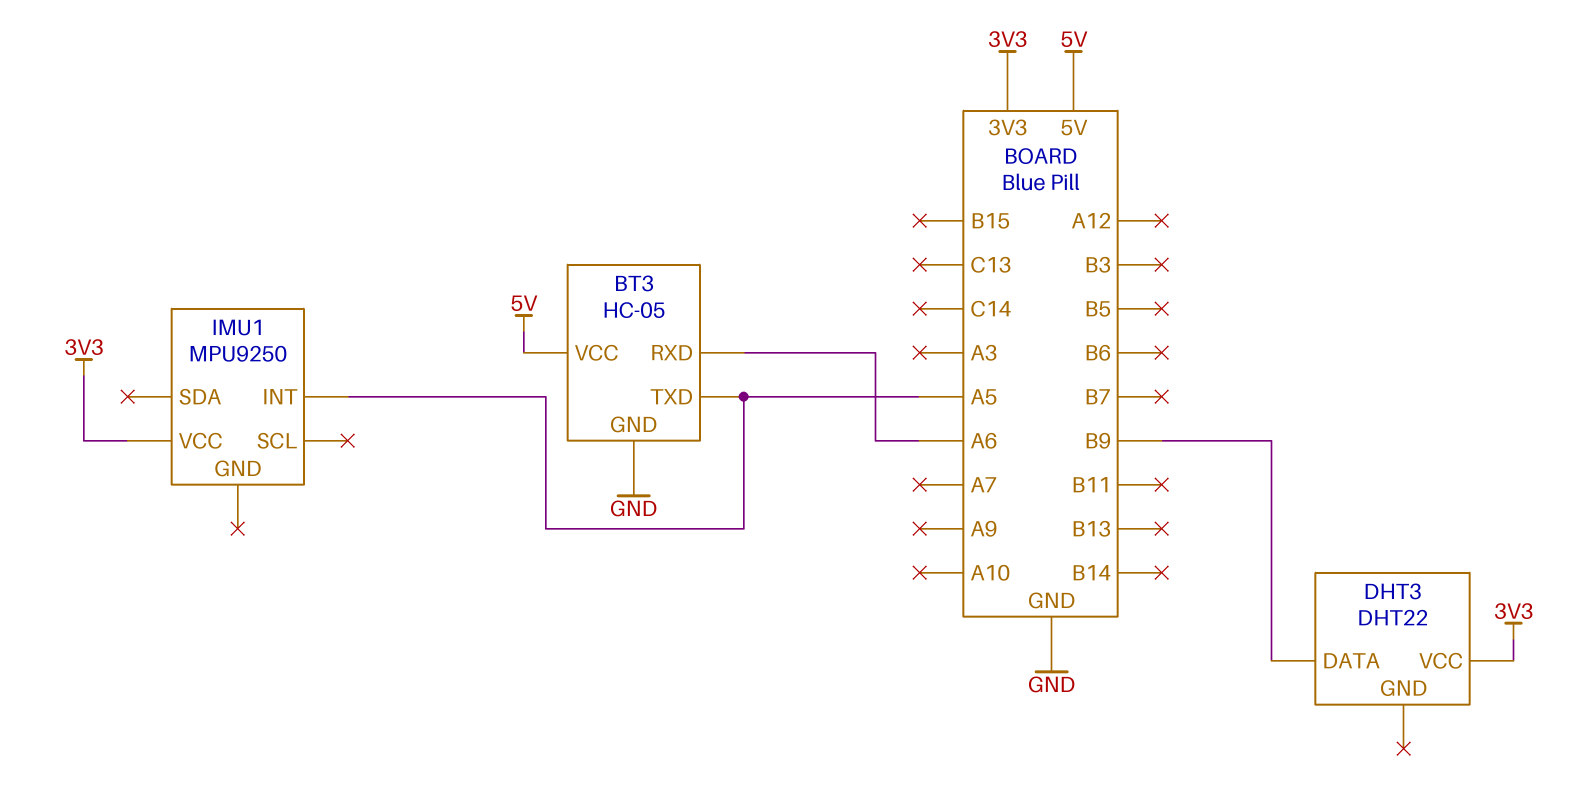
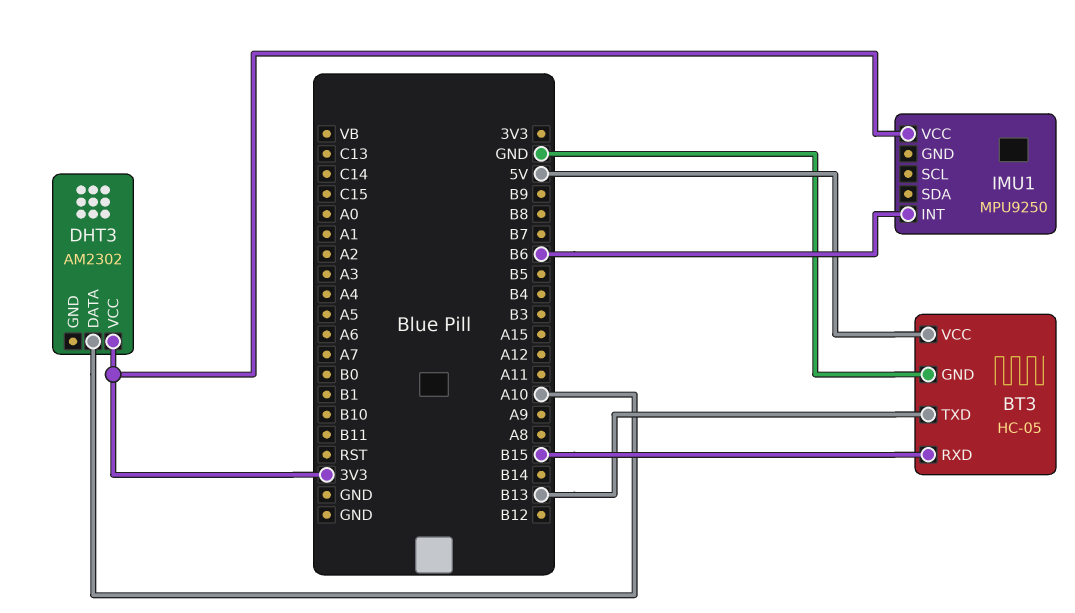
BT3 pin RXD: A6 -> B15
BT3 pin TXD: A5 -> B13
DHT3: DHT22 -> AM2302
DHT3 pin DATA: B9 -> A10
IMU1 pin INT: A5 -> B6

